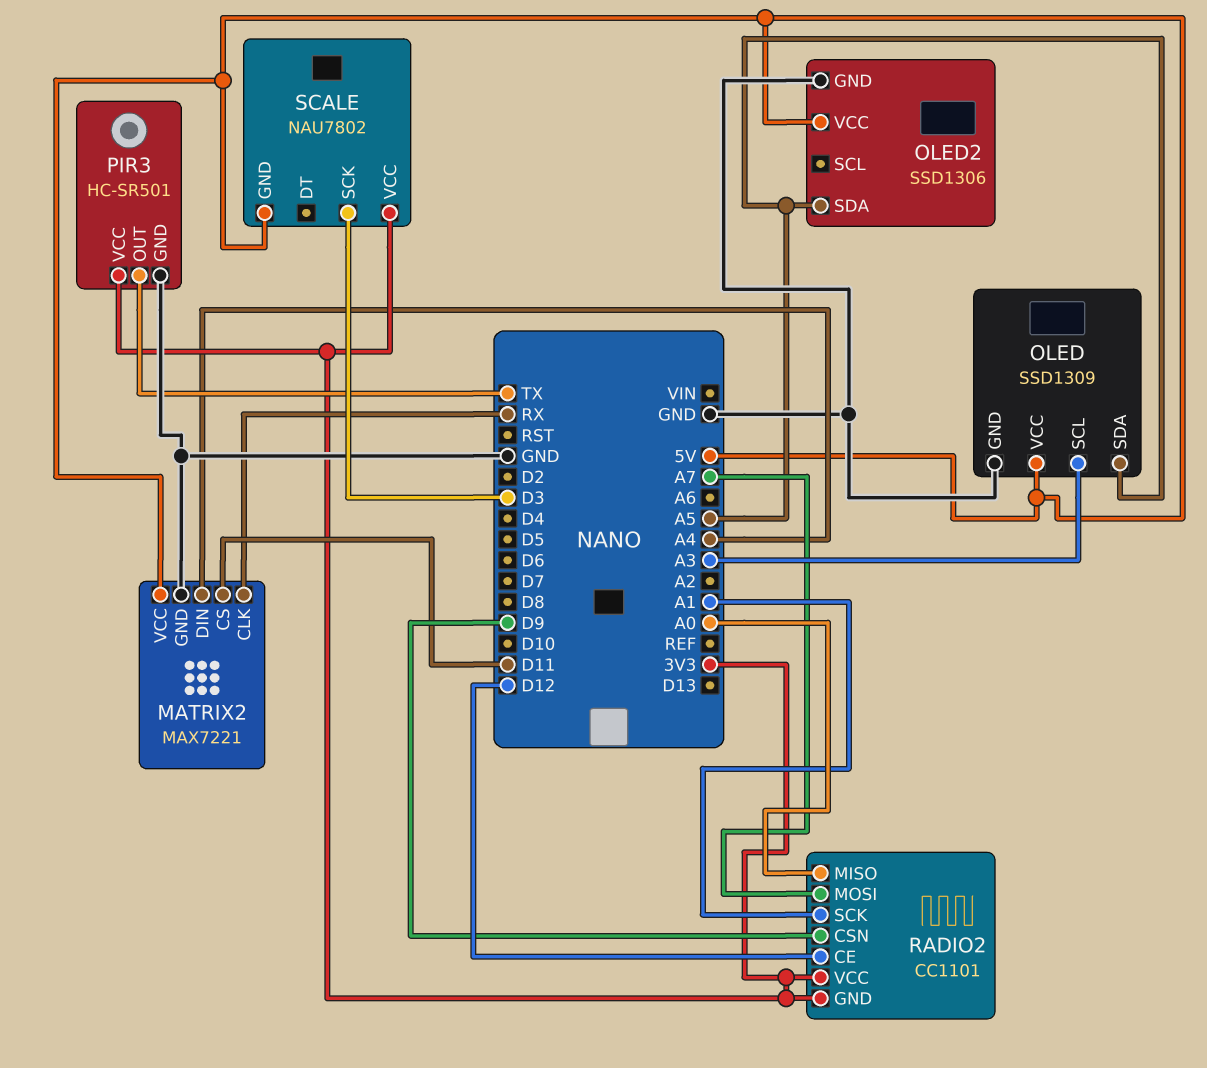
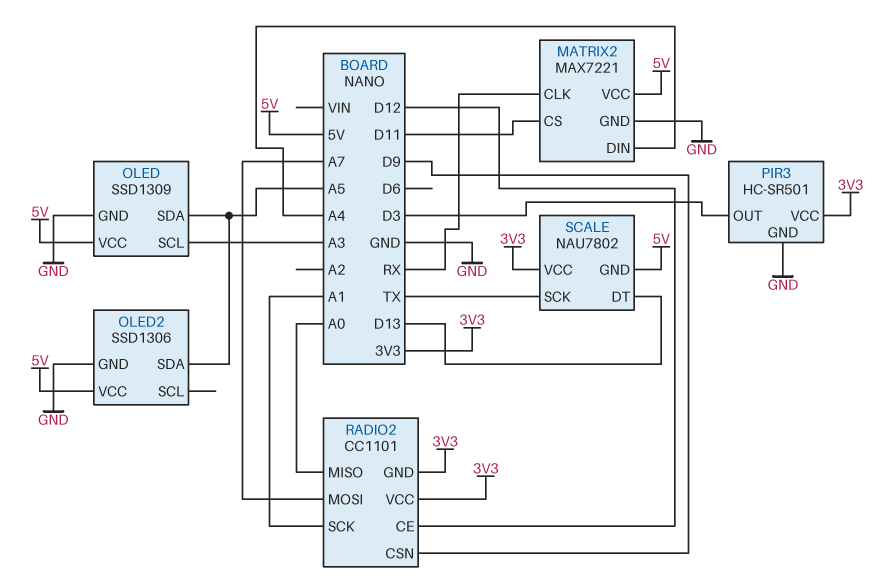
PIR3 pin OUT: TX -> D3
SCALE pin DT: none -> D13
SCALE pin SCK: D3 -> TX

